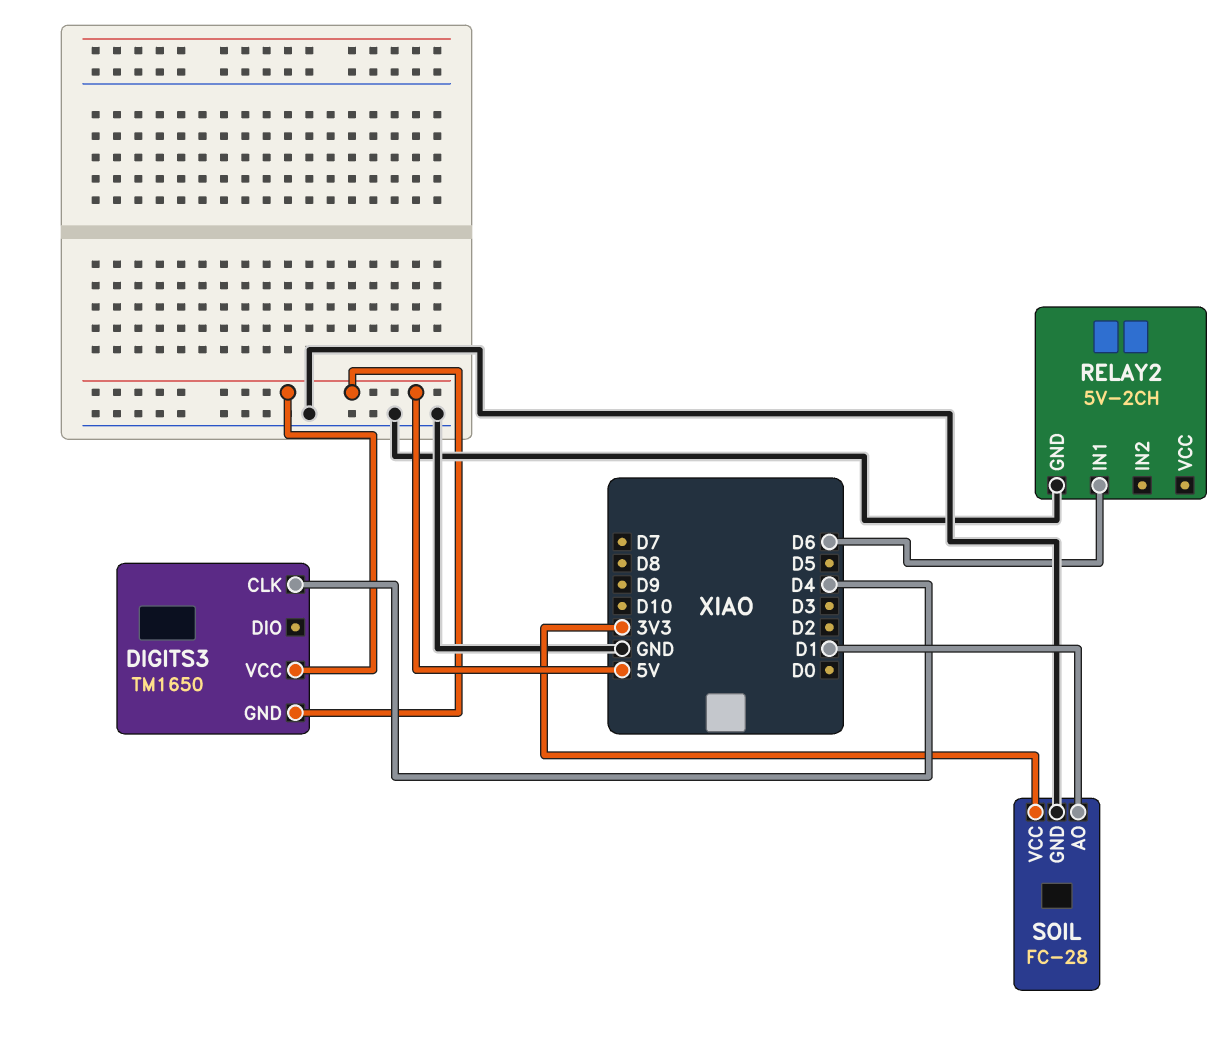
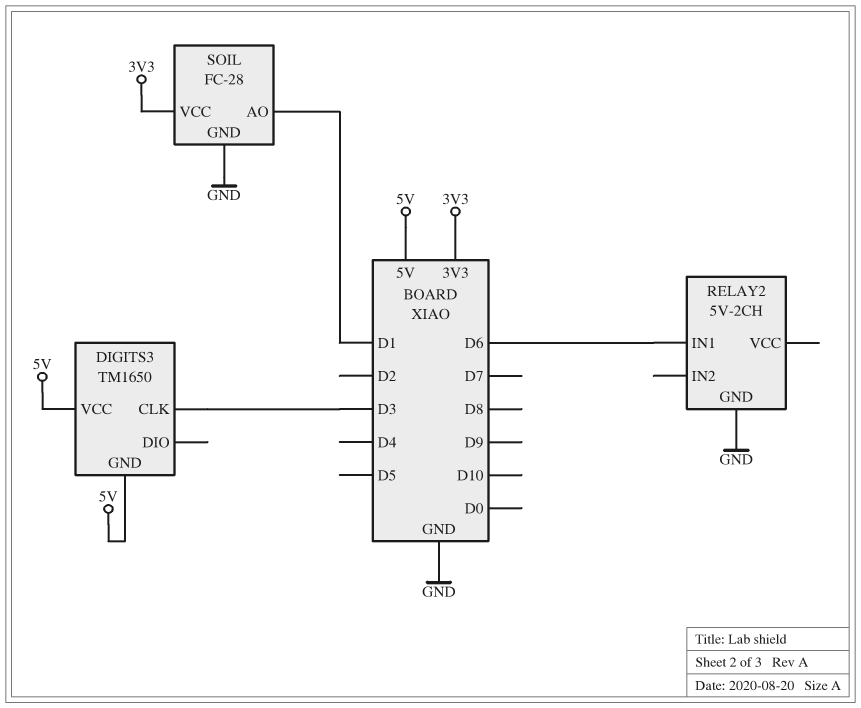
DIGITS3 pin CLK: D4 -> D3

